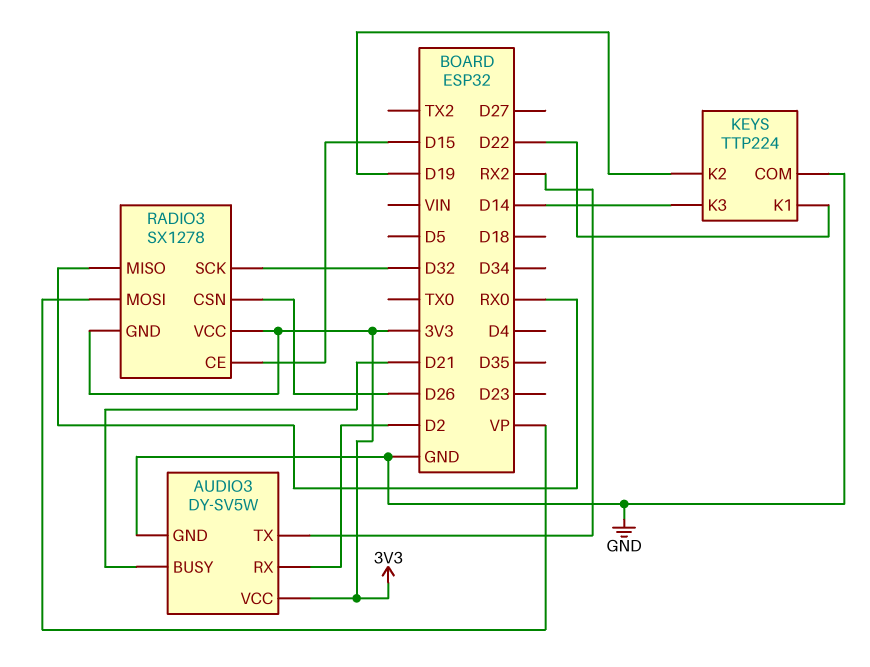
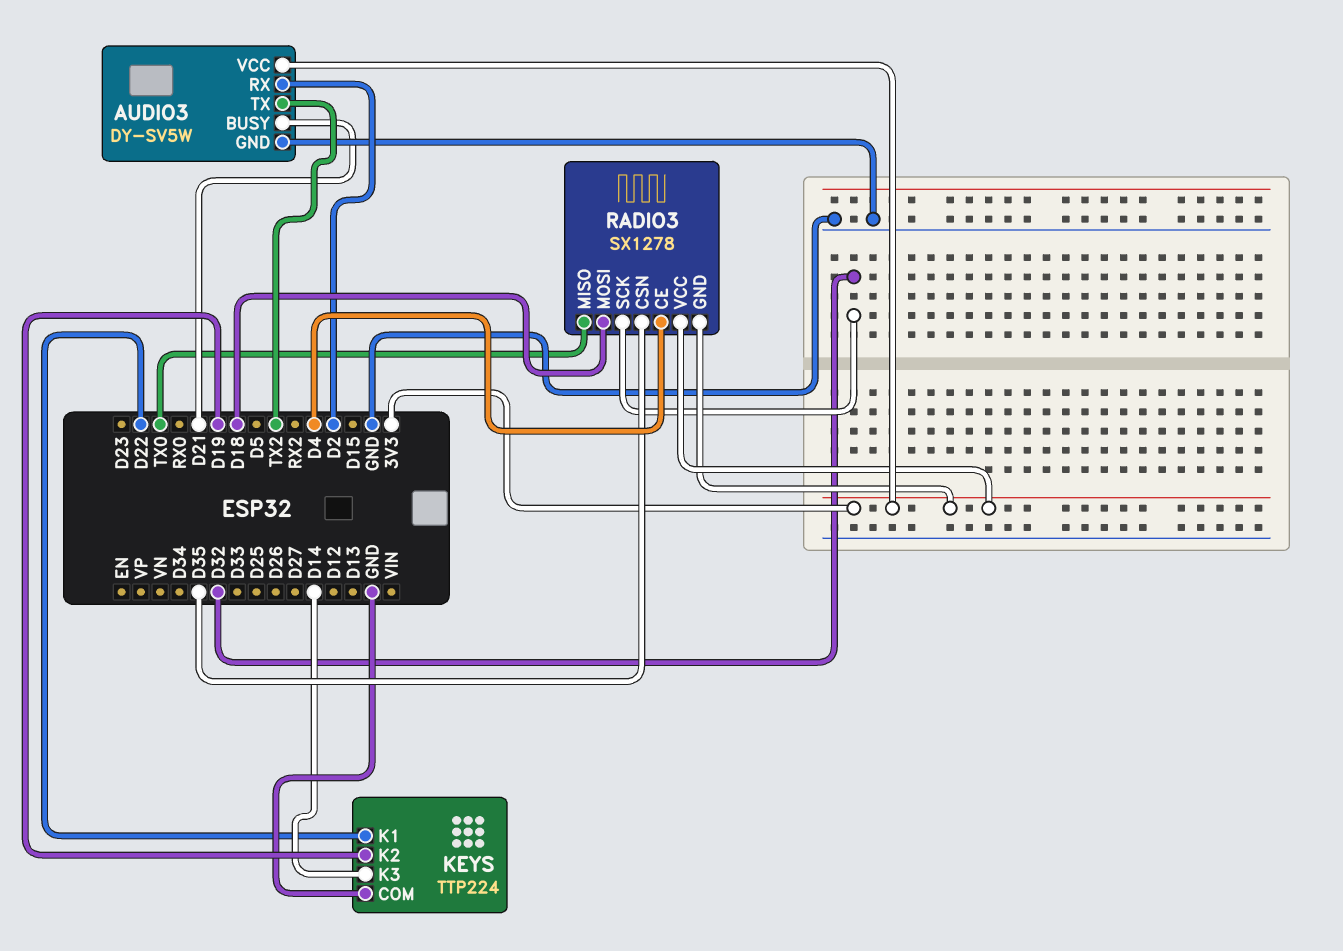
AUDIO3 pin TX: RX2 -> TX2
RADIO3 pin CE: D15 -> D4
RADIO3 pin CSN: D26 -> D35
RADIO3 pin MISO: RX0 -> TX0
RADIO3 pin MOSI: VP -> D18

